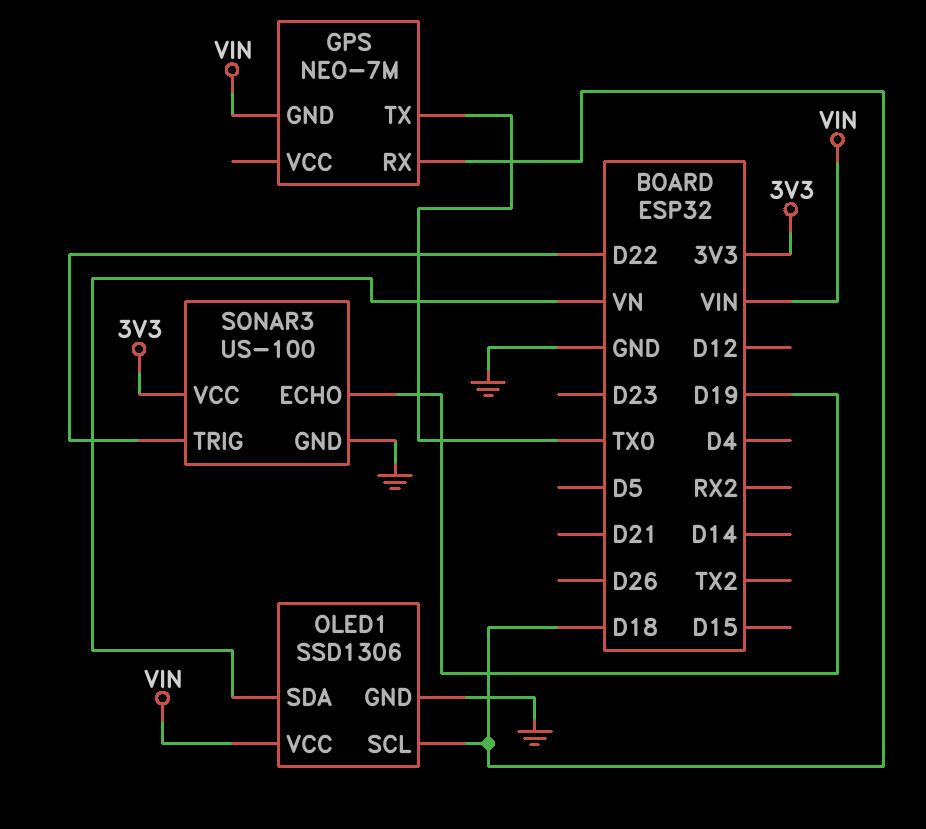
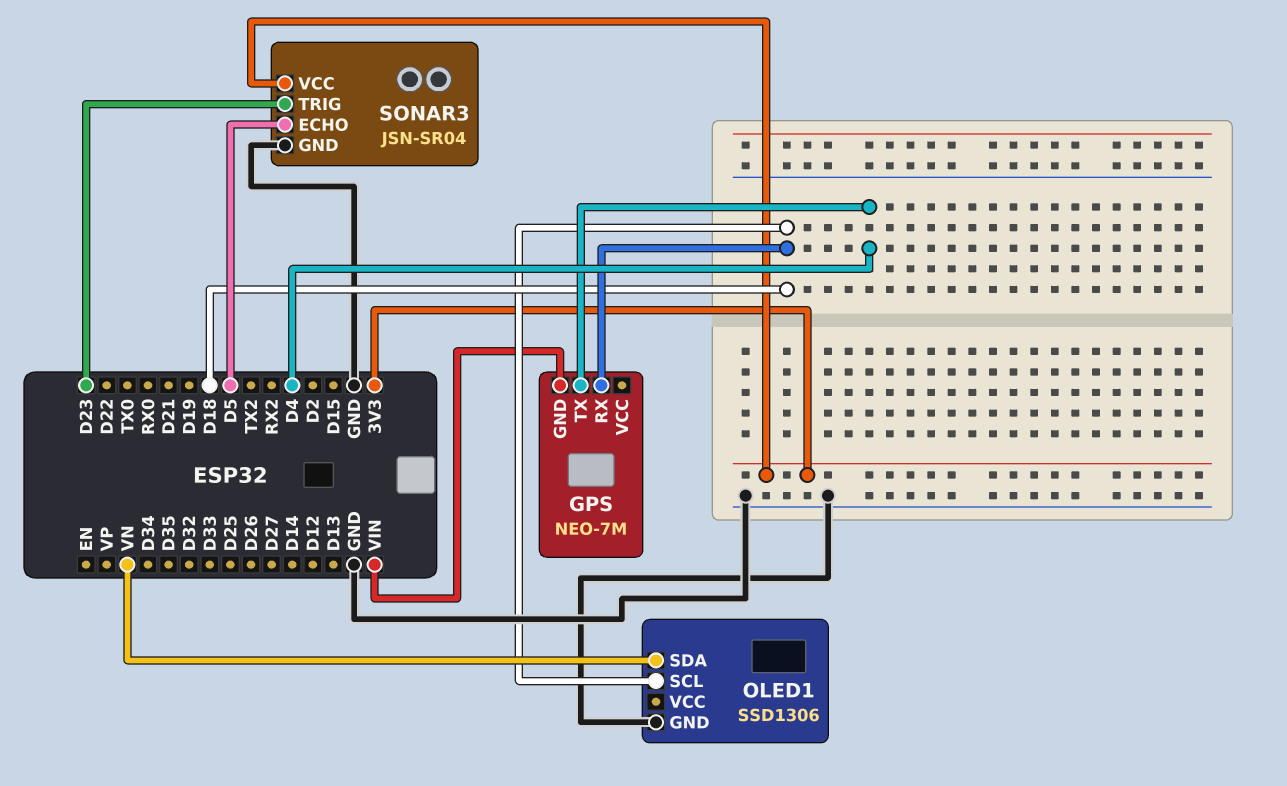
GPS pin TX: TX0 -> D4
OLED1 pin VCC: VIN -> none
SONAR3: US-100 -> JSN-SR04
SONAR3 pin ECHO: D19 -> D5
SONAR3 pin TRIG: D22 -> D23

